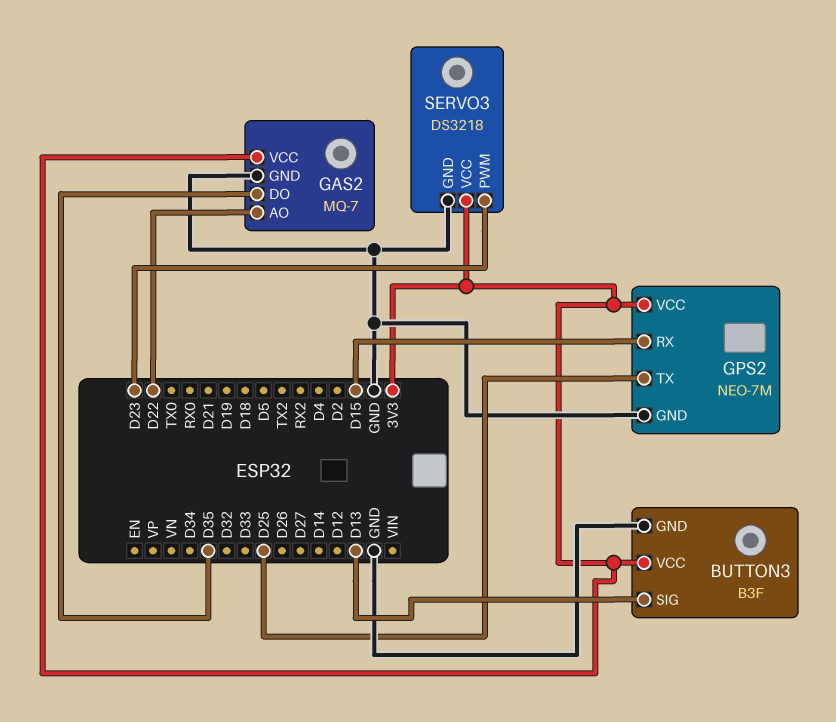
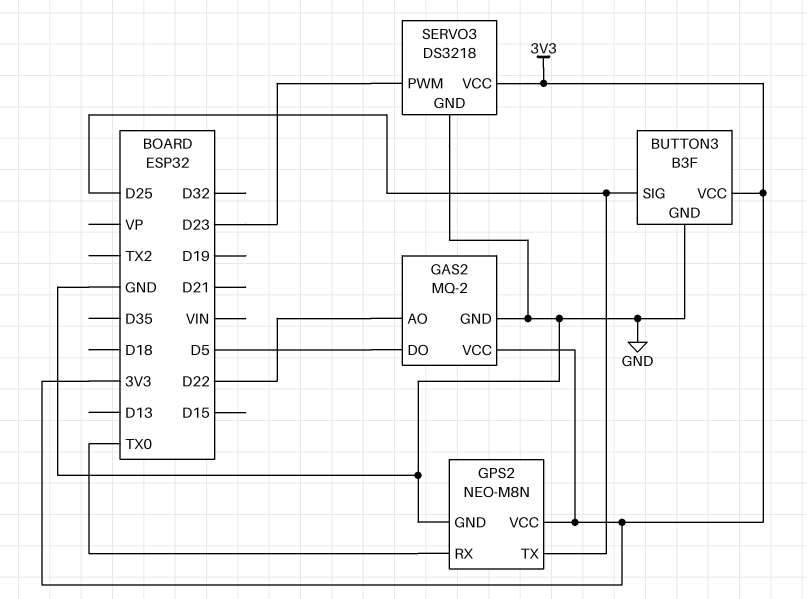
BUTTON3 pin SIG: D13 -> D25
GAS2: MQ-7 -> MQ-2
GAS2 pin DO: D35 -> D5
GPS2: NEO-7M -> NEO-M8N
GPS2 pin RX: D15 -> TX0

